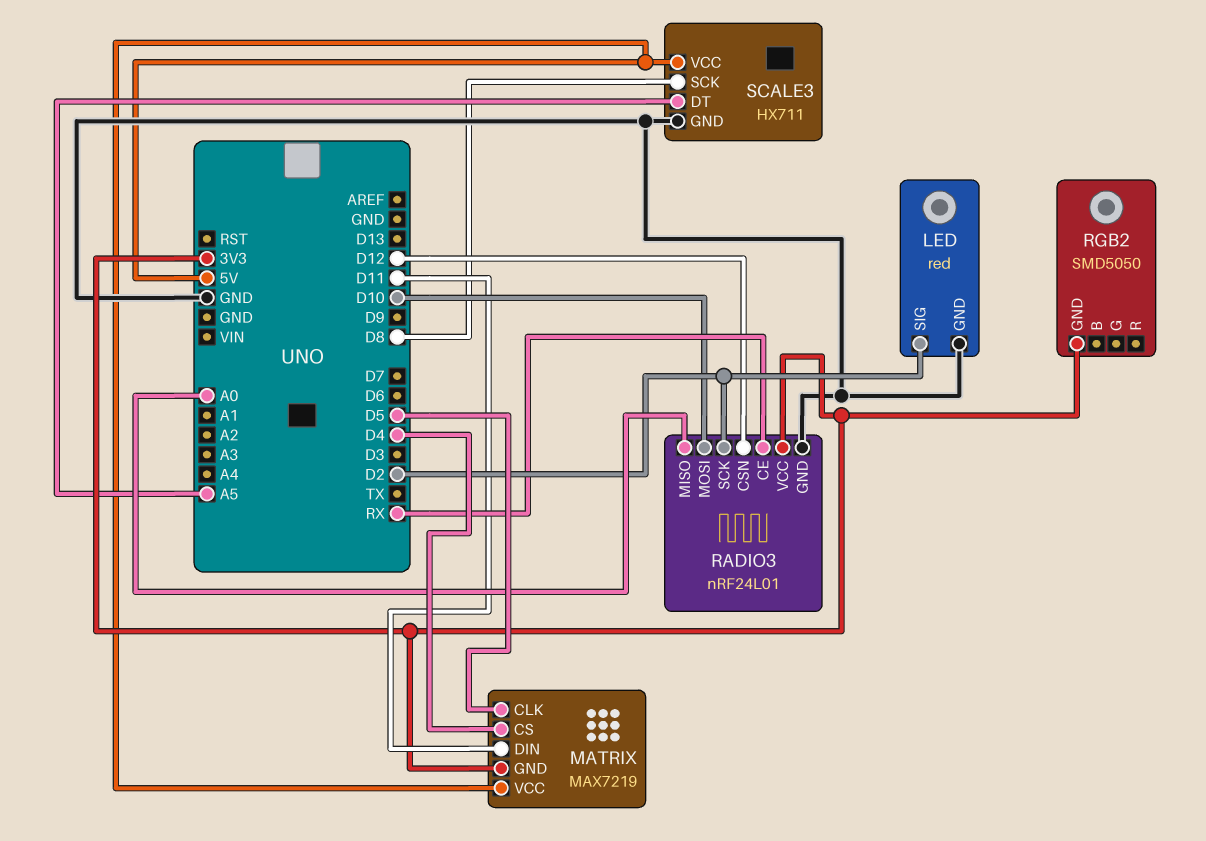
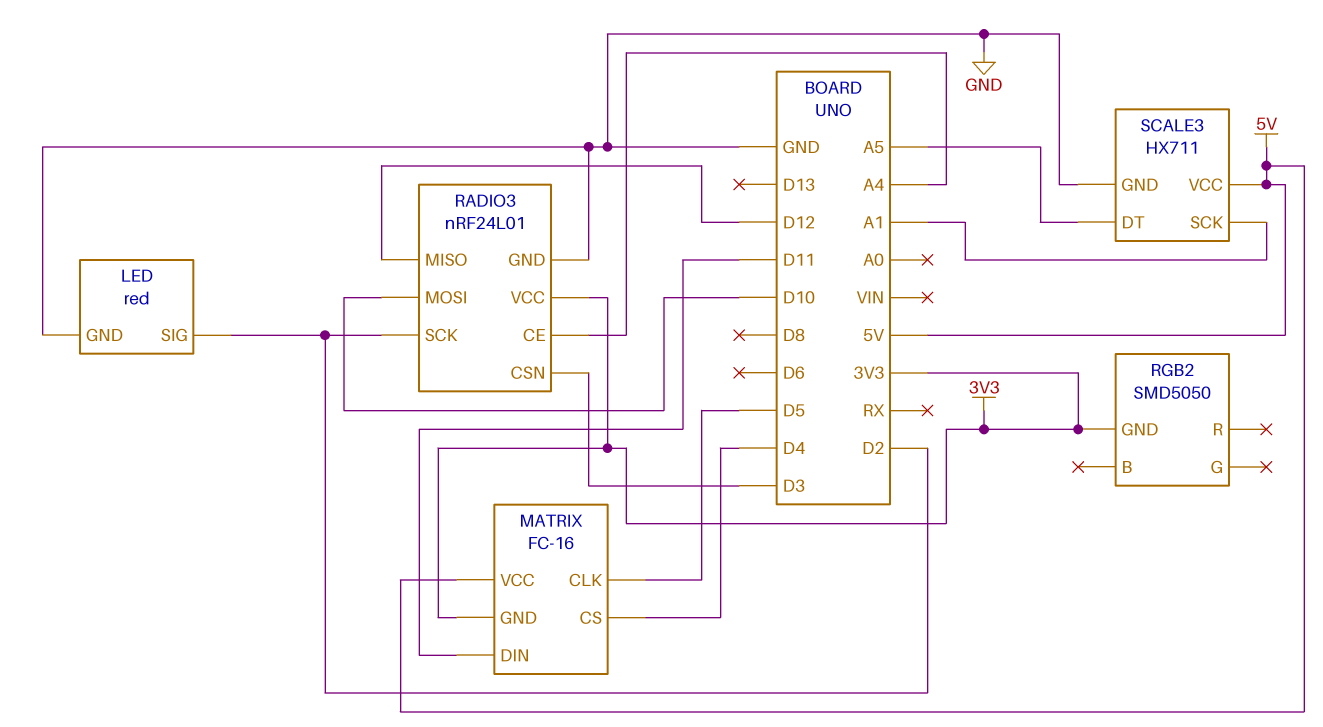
MATRIX: MAX7219 -> FC-16
RADIO3 pin CE: RX -> A4
RADIO3 pin CSN: D12 -> D3
RADIO3 pin MISO: A0 -> D12
SCALE3 pin SCK: D8 -> A1

